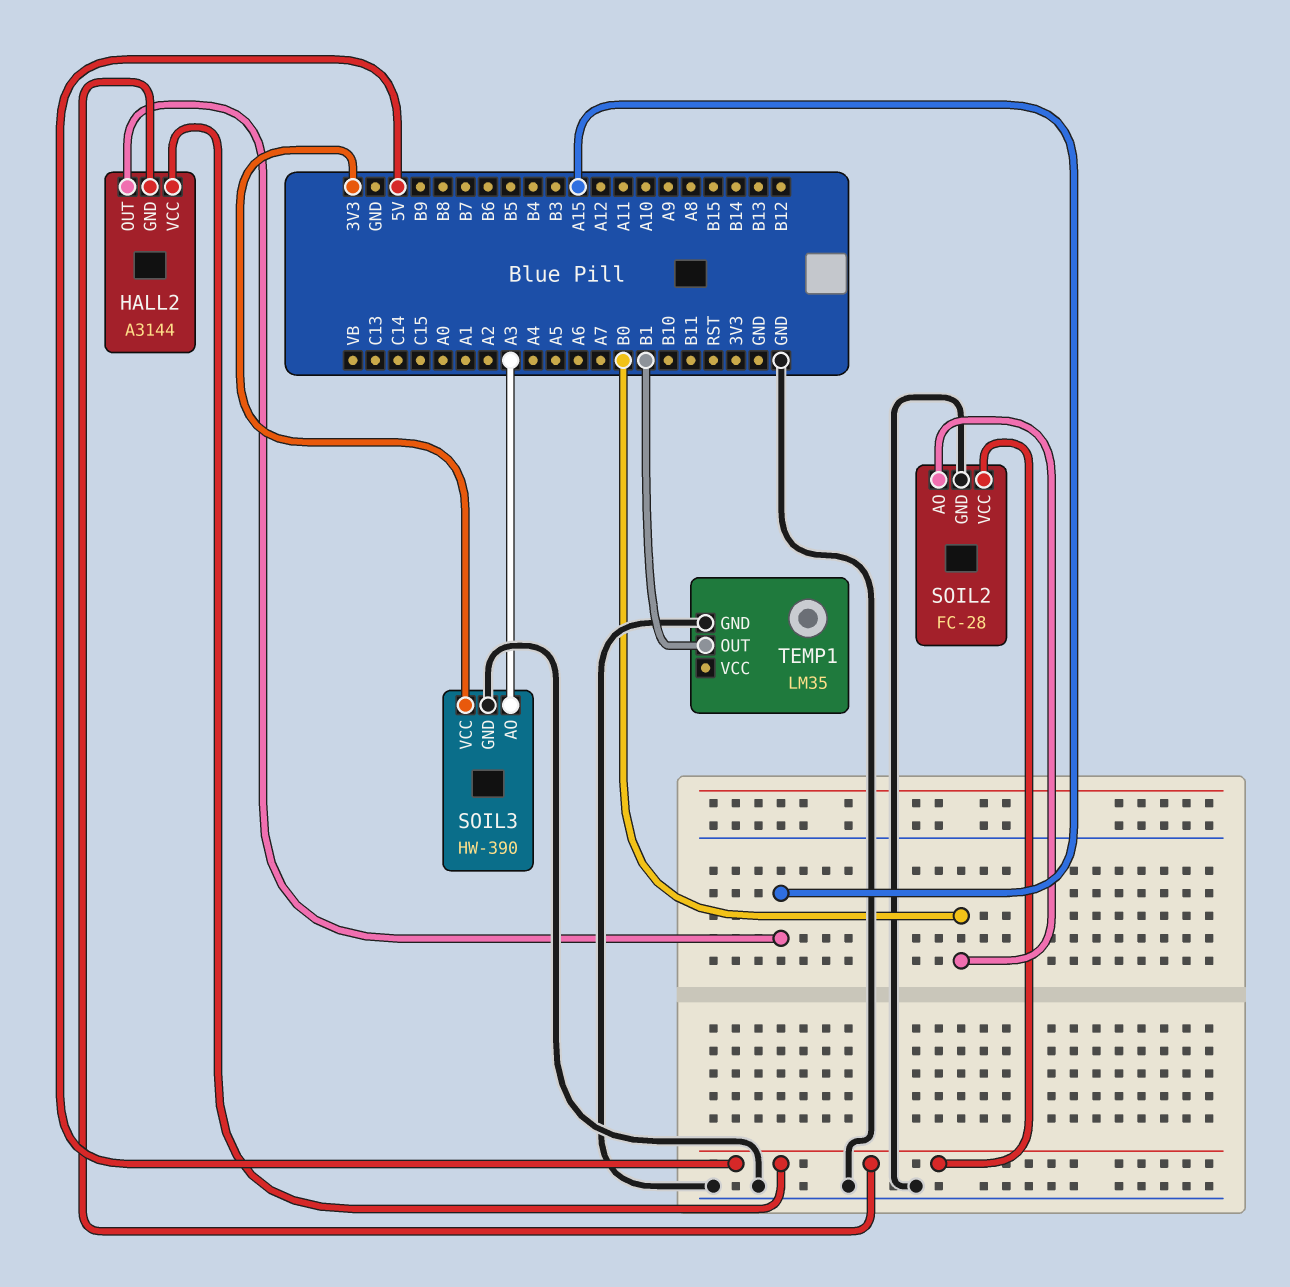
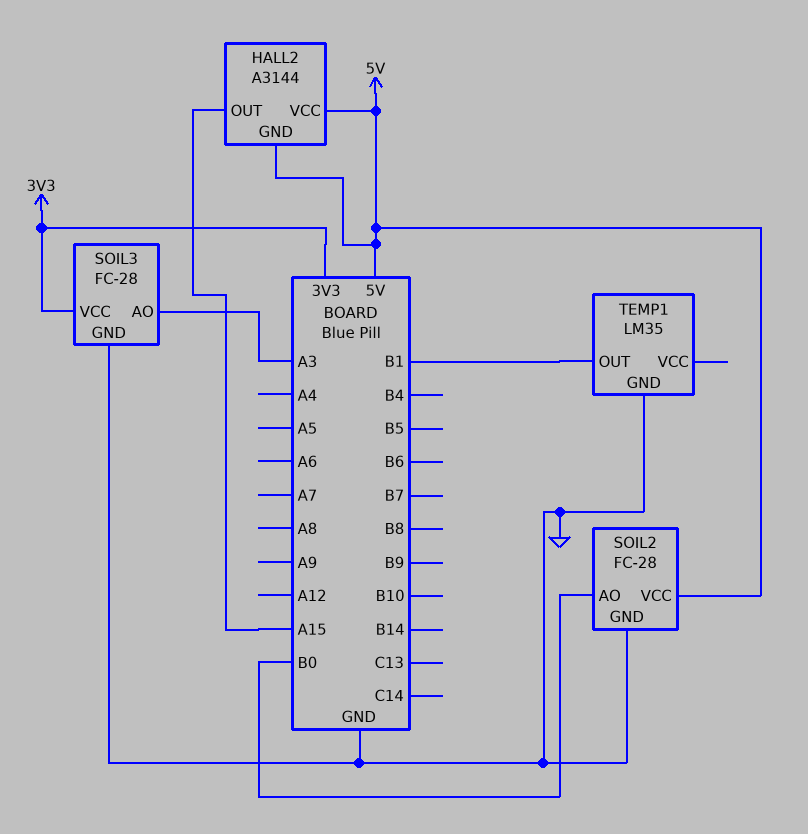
SOIL3: HW-390 -> FC-28

